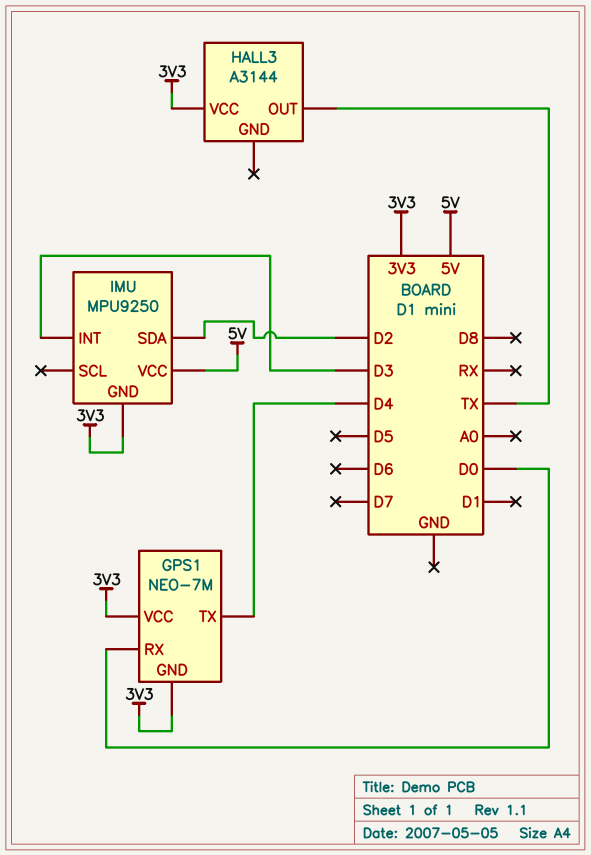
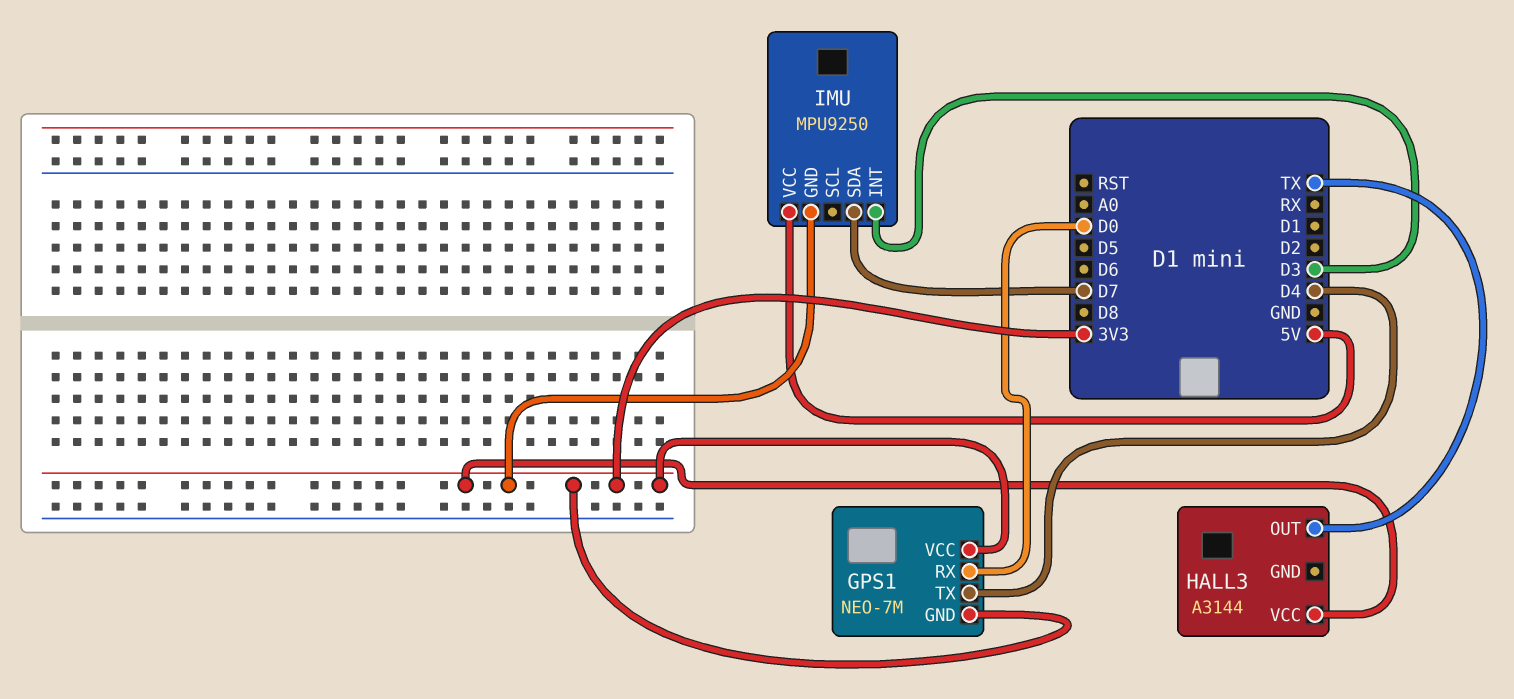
IMU pin SDA: D2 -> D7

